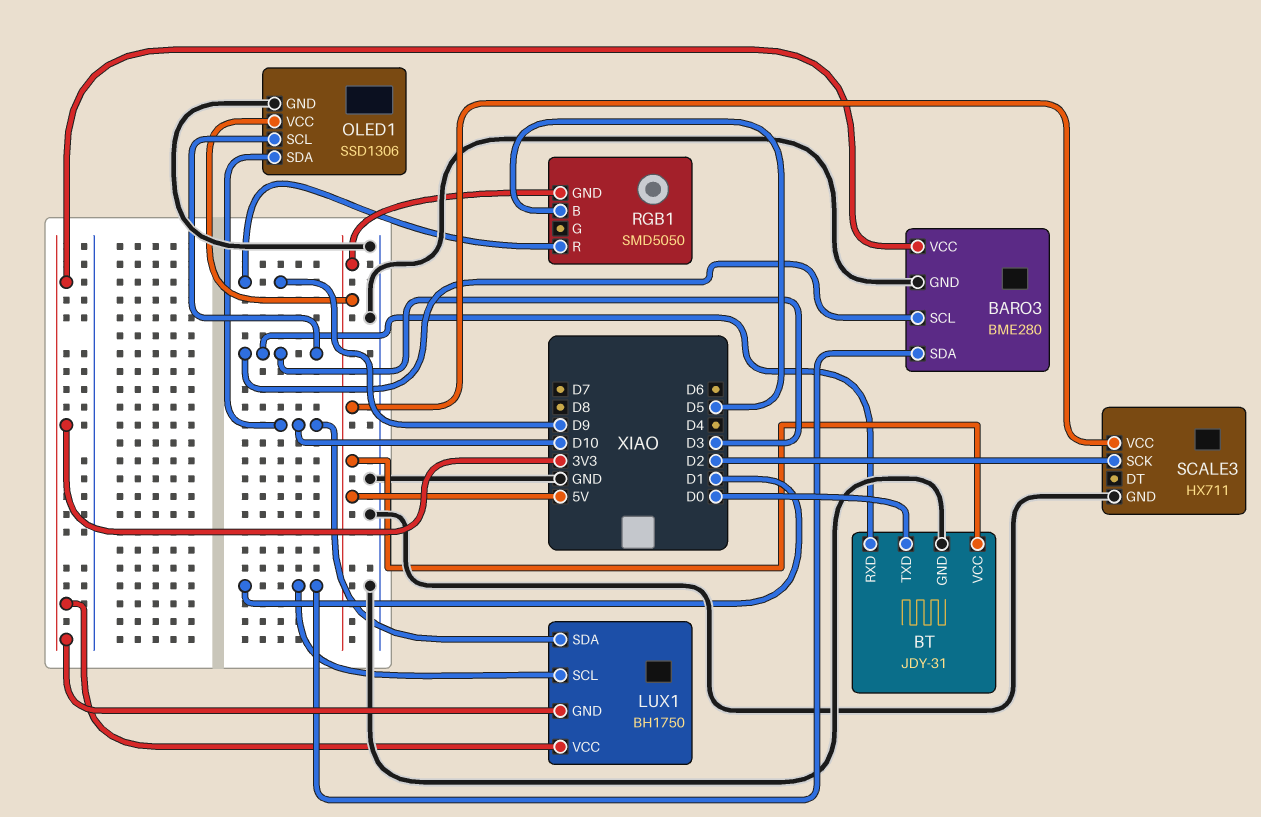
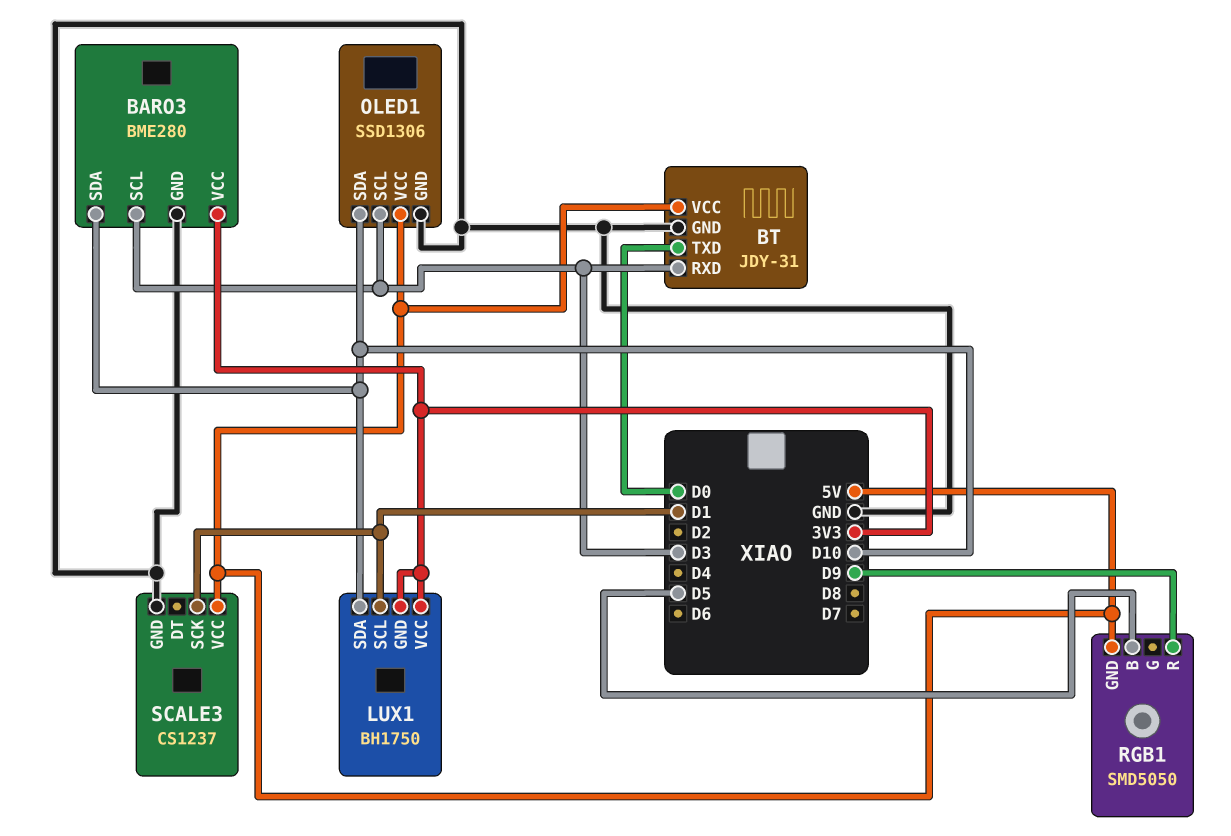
BARO3 pin SDA: D1 -> D10
SCALE3: HX711 -> CS1237
SCALE3 pin SCK: D2 -> D1

